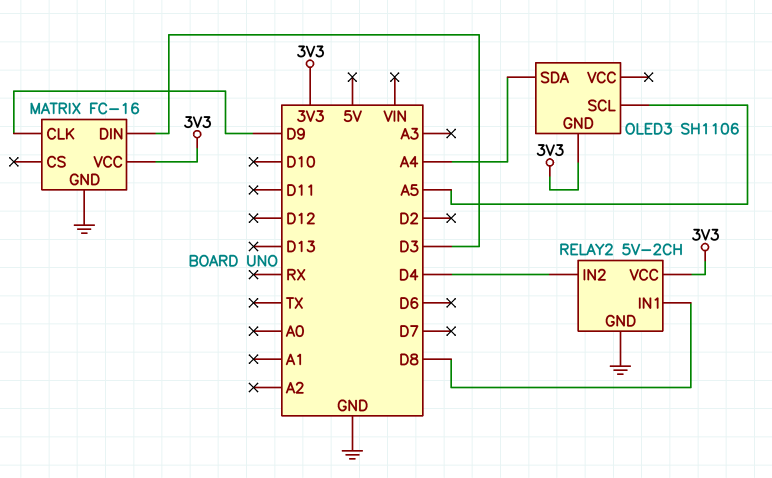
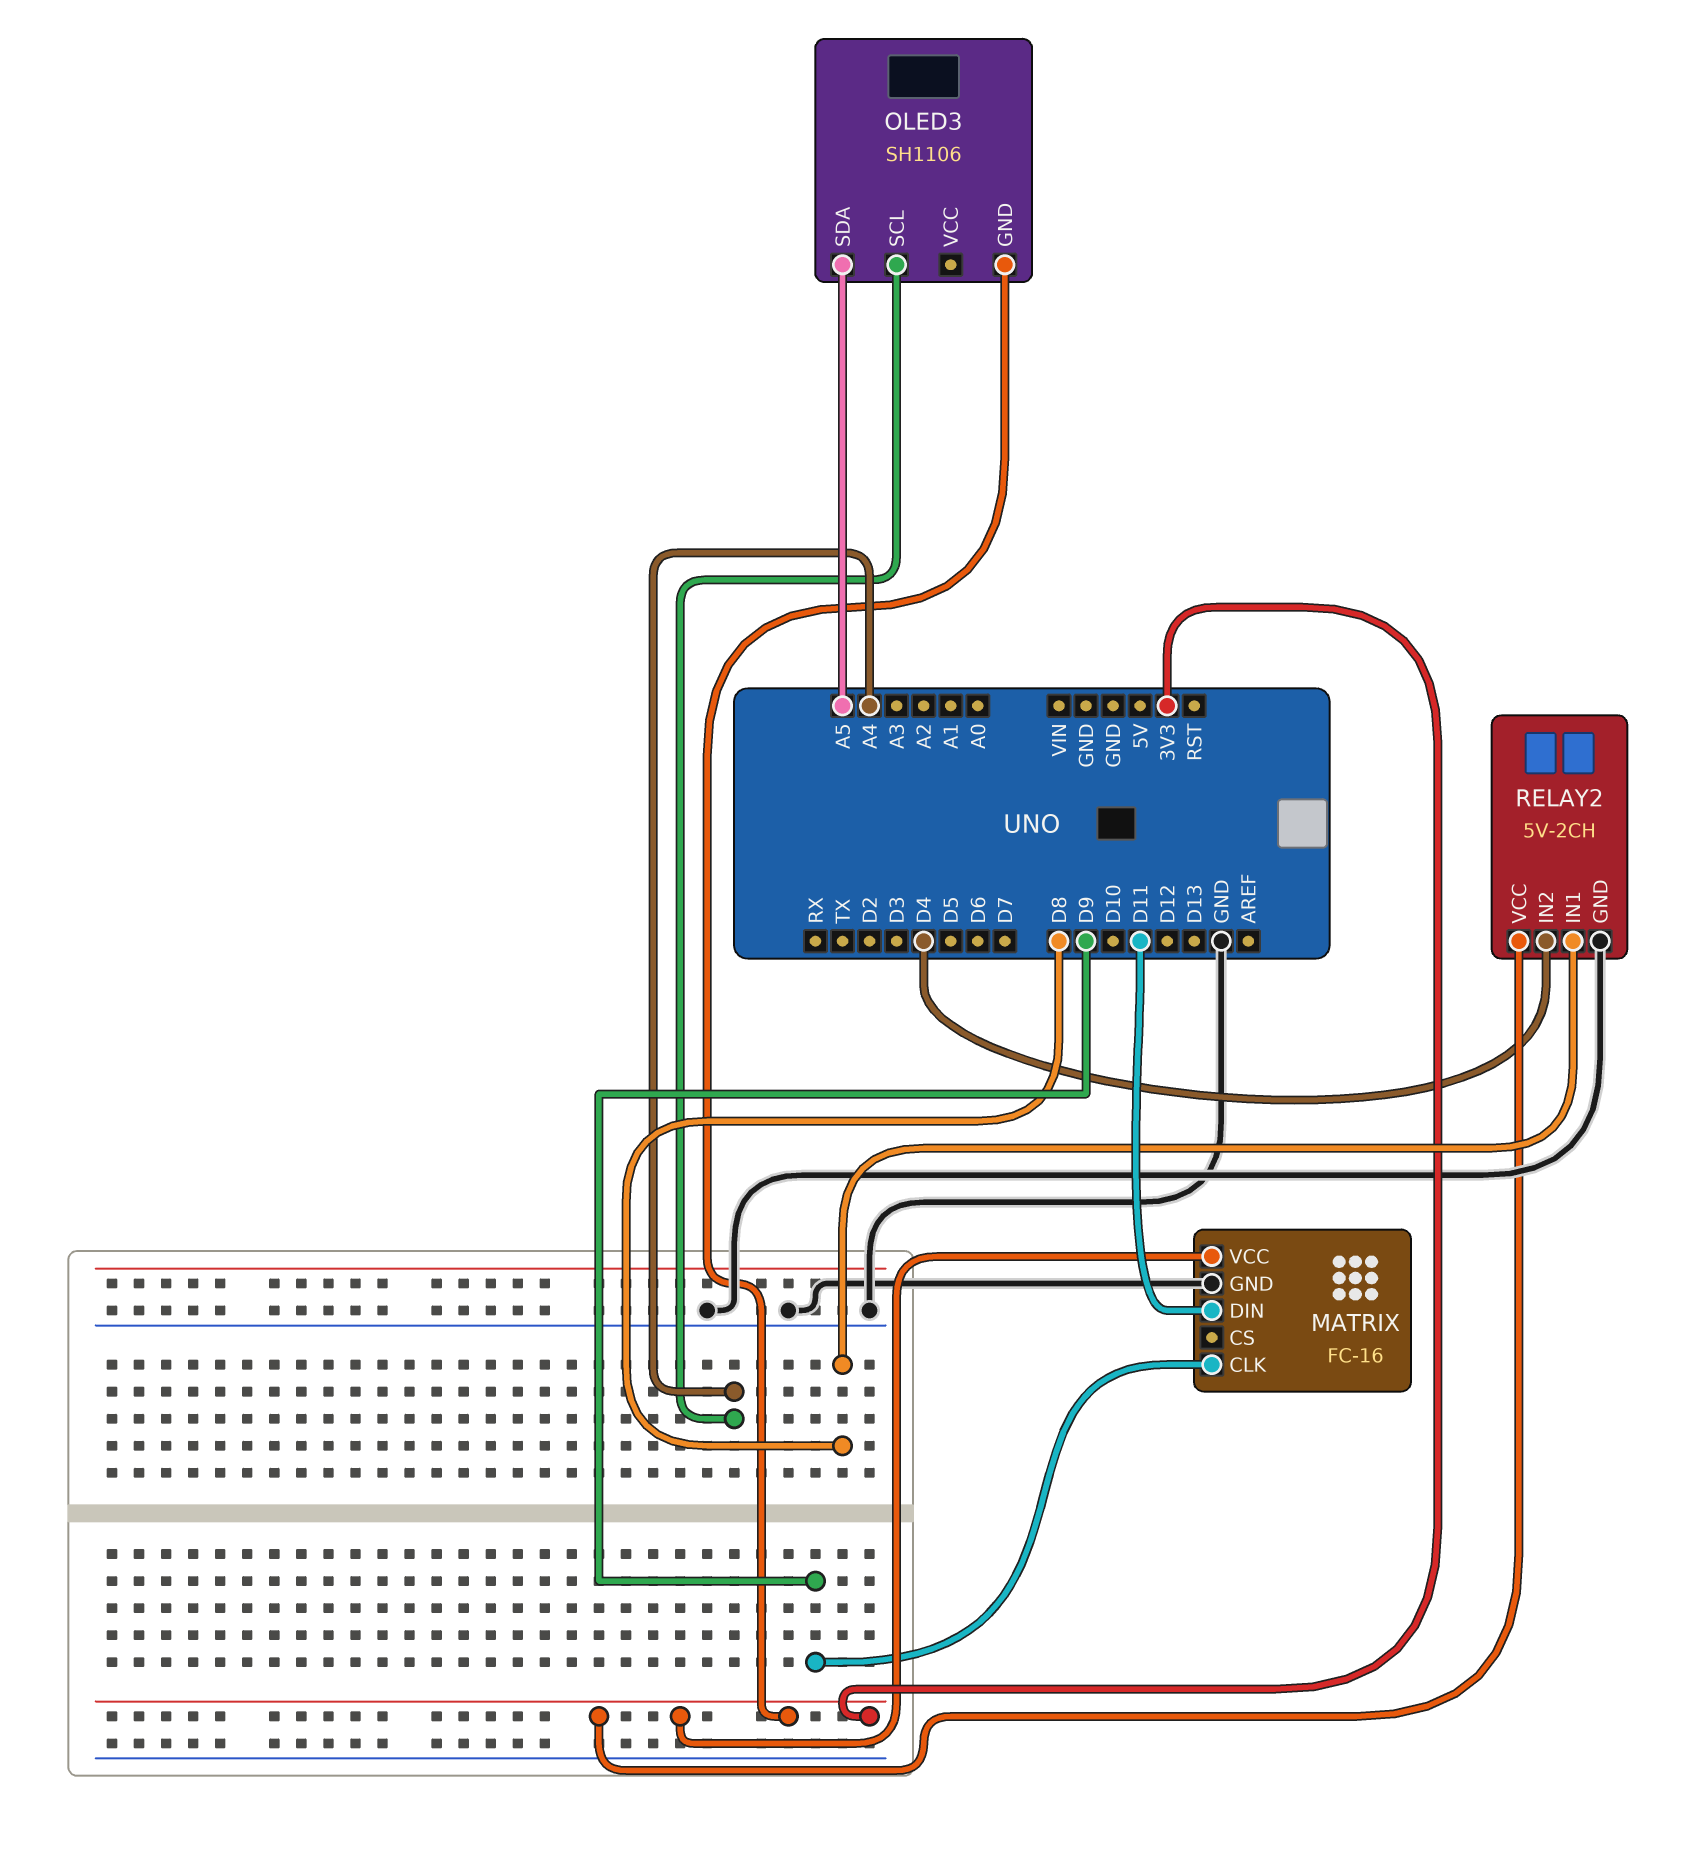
MATRIX pin DIN: D3 -> D11
OLED3 pin SCL: A5 -> A4
OLED3 pin SDA: A4 -> A5

